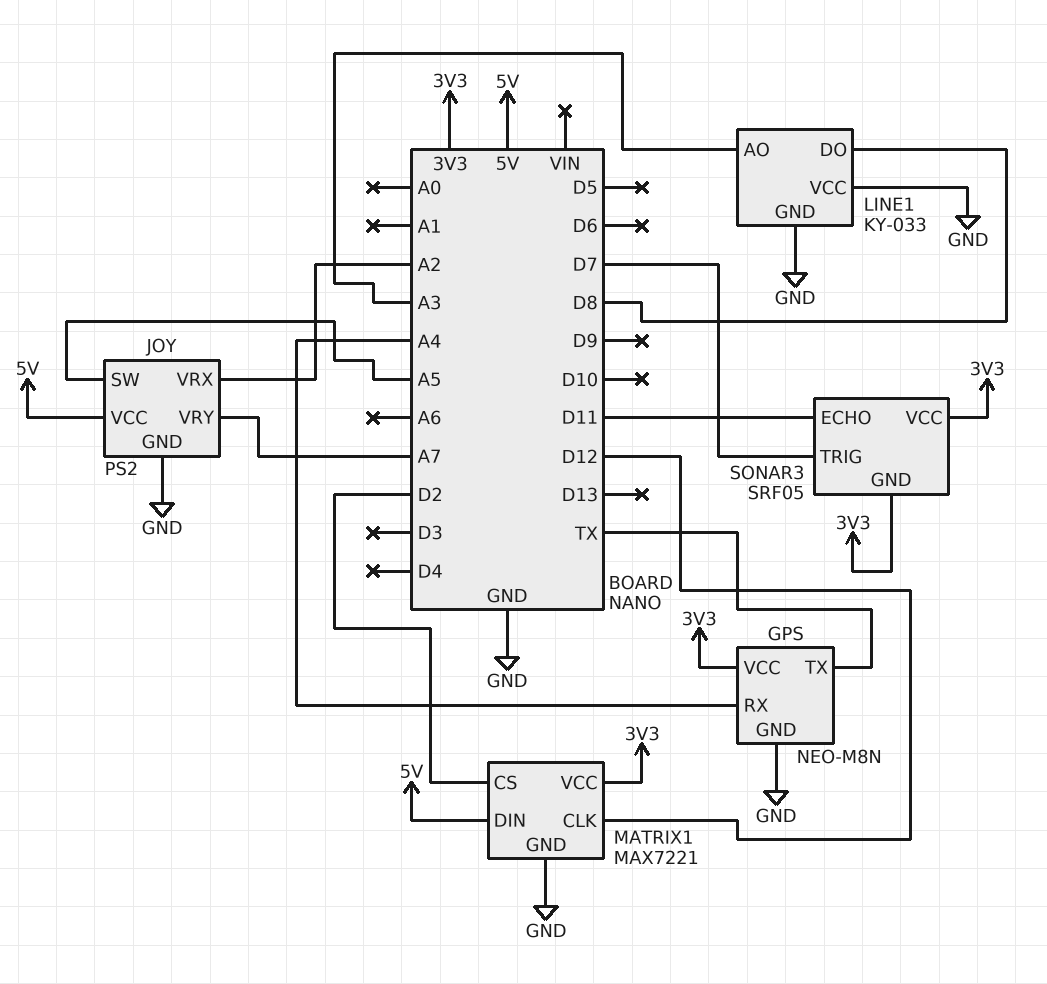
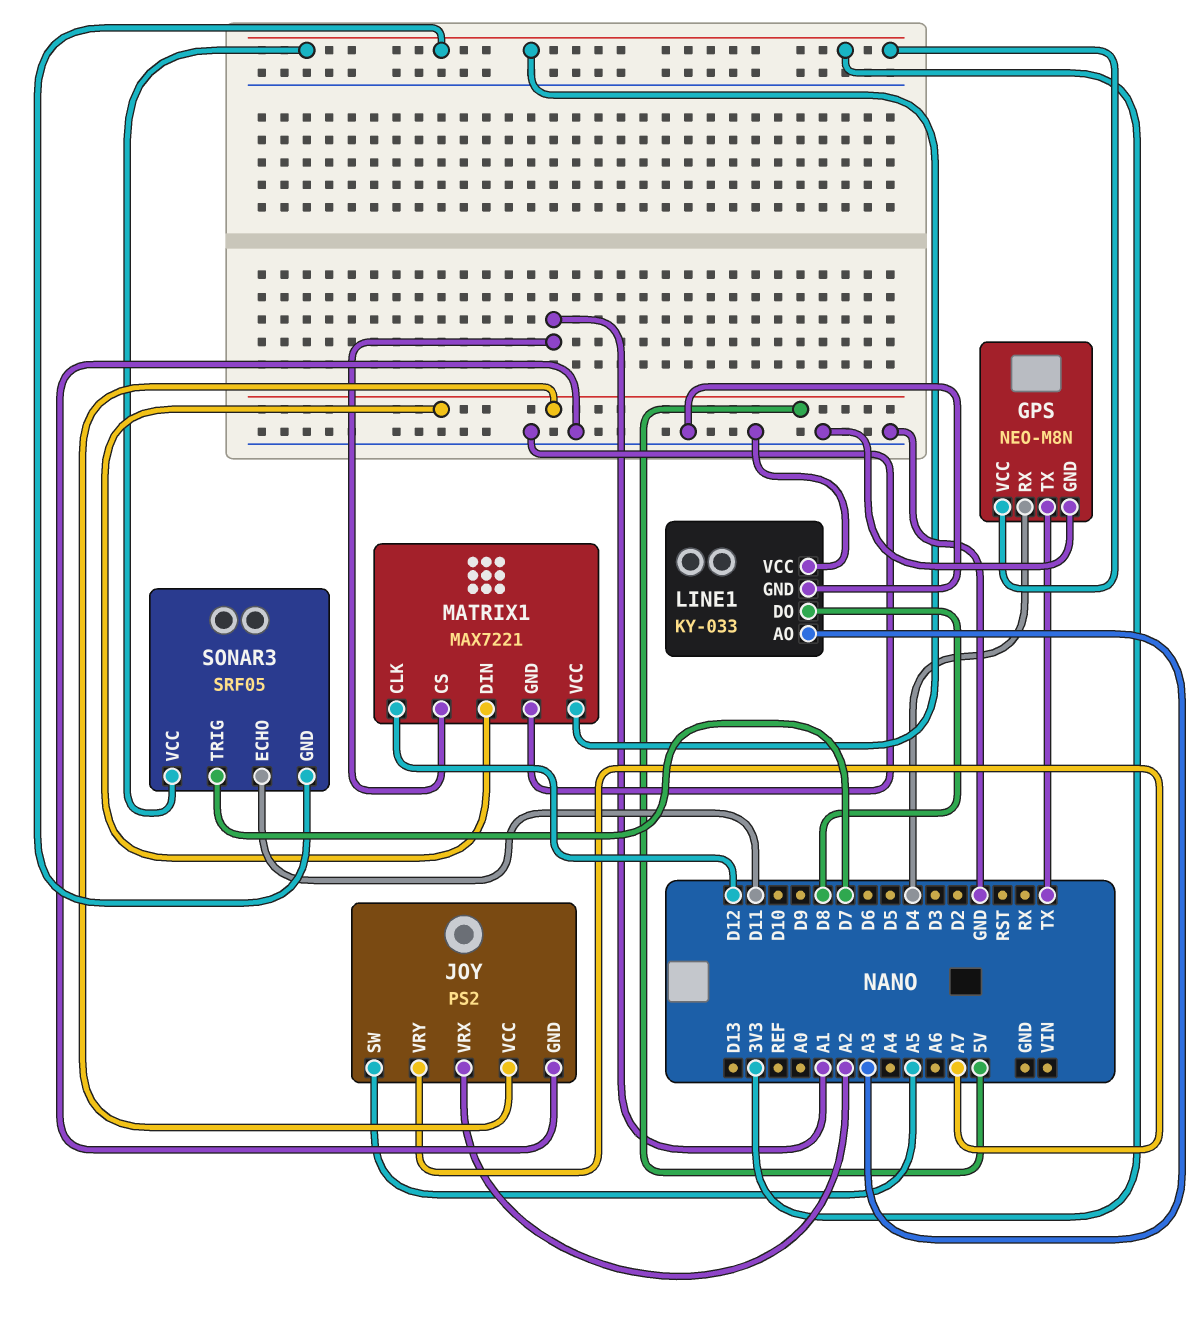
GPS pin RX: A4 -> D4
MATRIX1 pin CS: D2 -> A1

